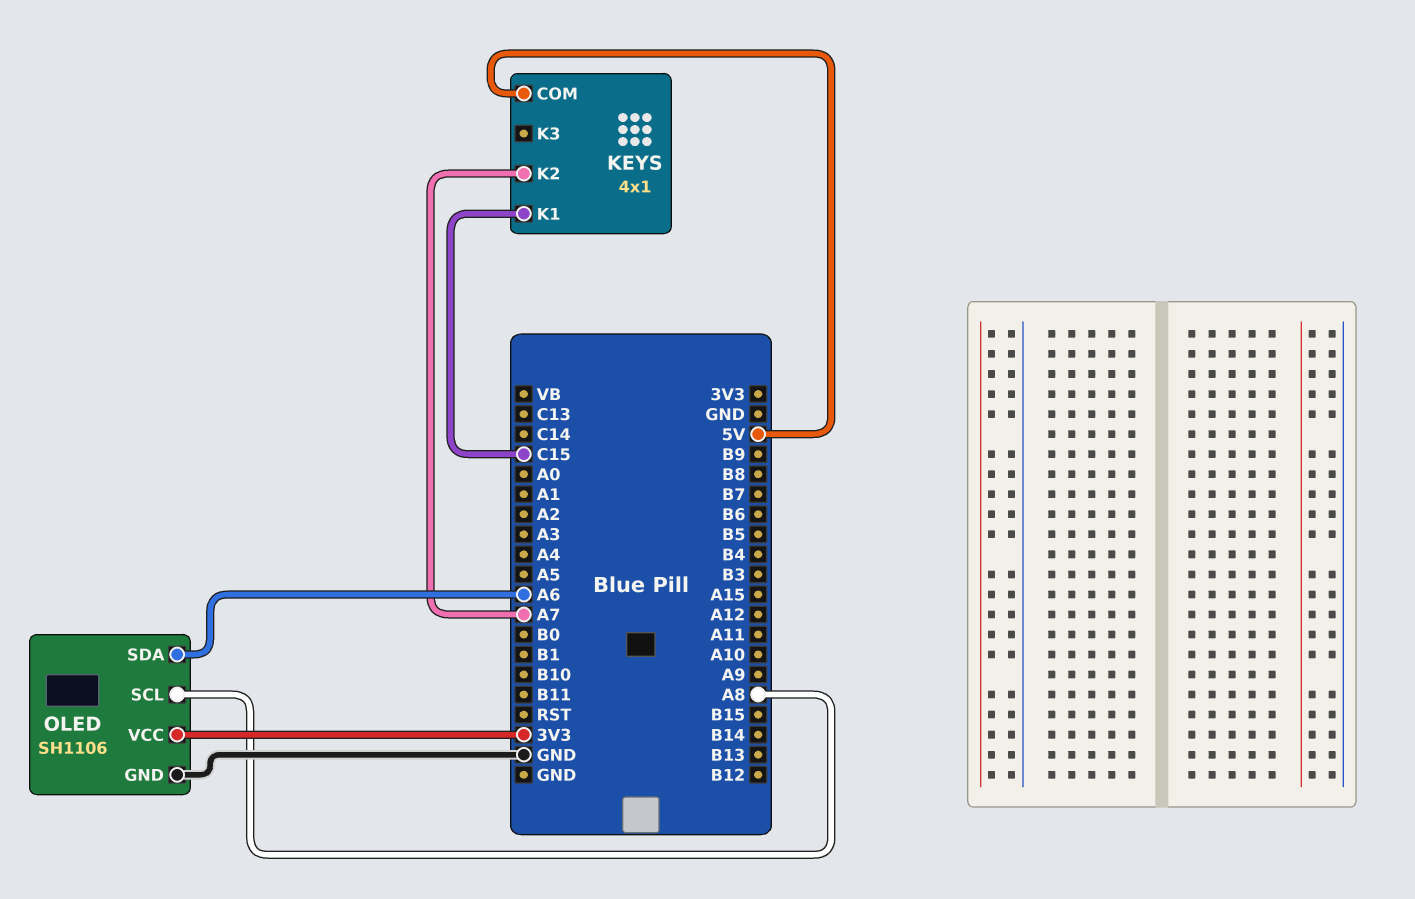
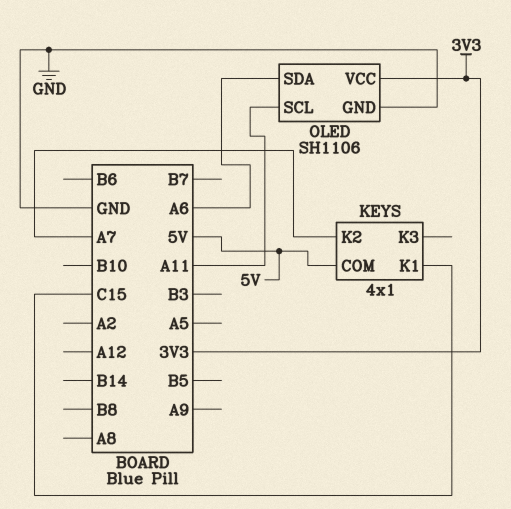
OLED pin SCL: A8 -> A11

